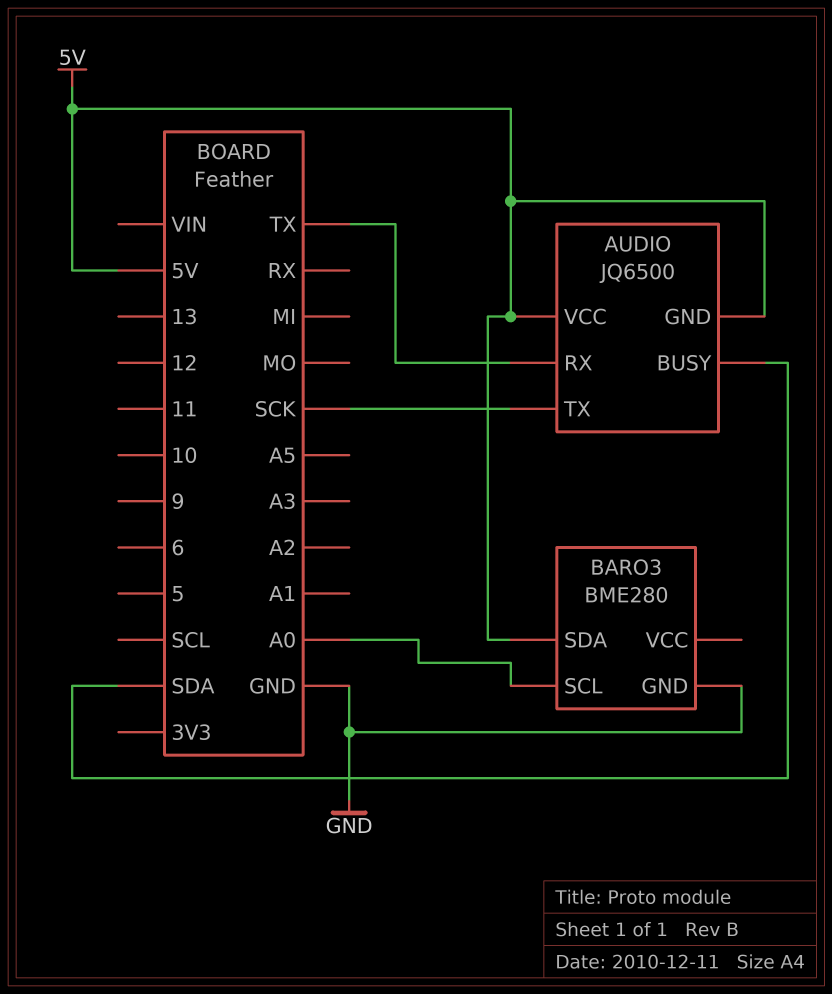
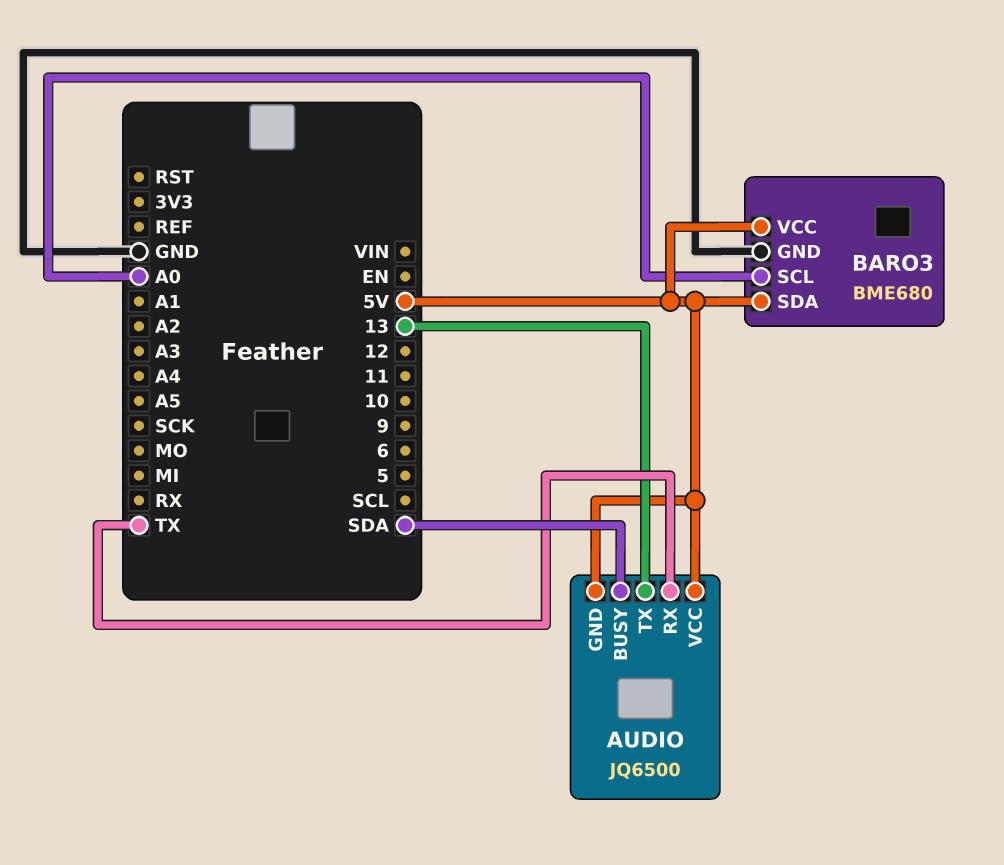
AUDIO pin TX: SCK -> 13
BARO3: BME280 -> BME680
BARO3 pin VCC: none -> 5V

